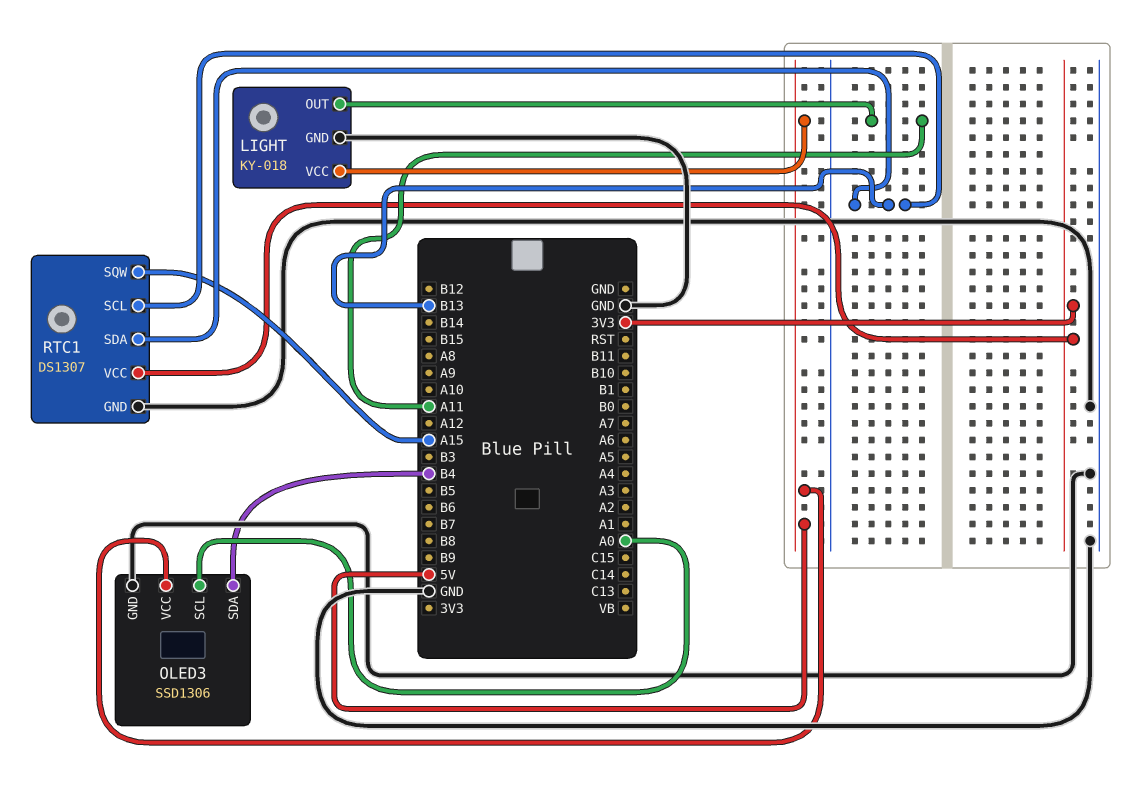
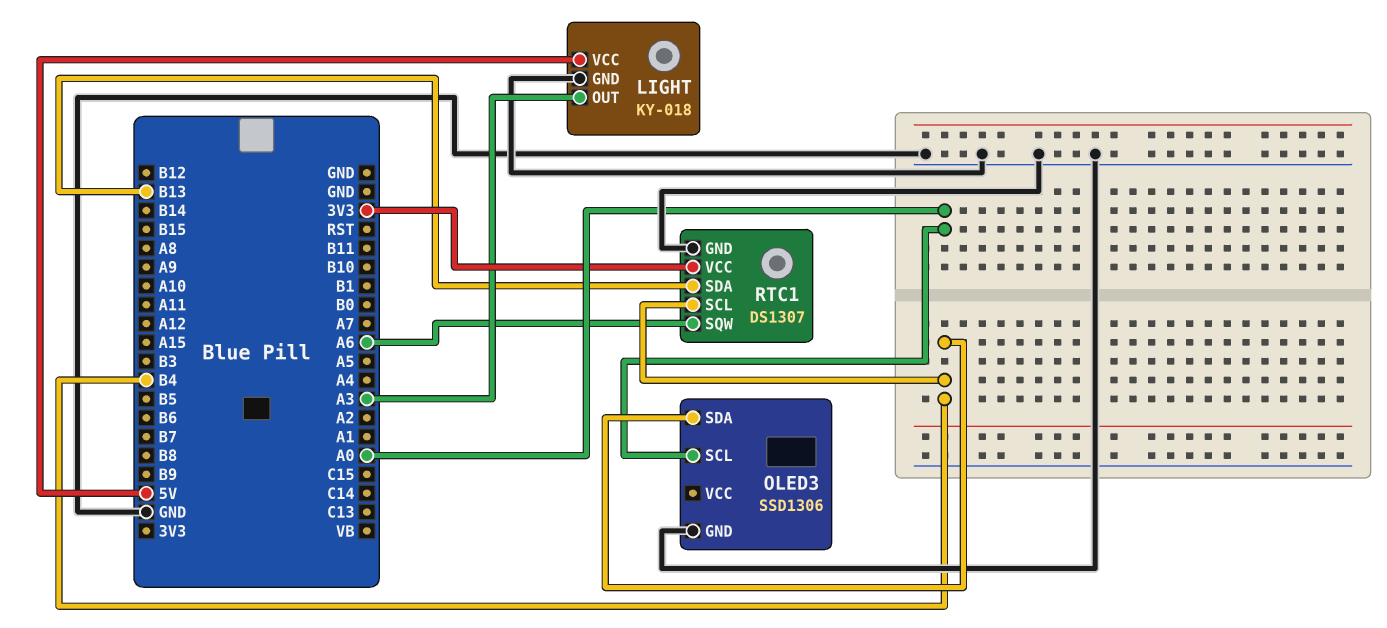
LIGHT pin OUT: A11 -> A3
OLED3 pin VCC: 5V -> none
RTC1 pin SCL: B13 -> B4
RTC1 pin SQW: A15 -> A6

